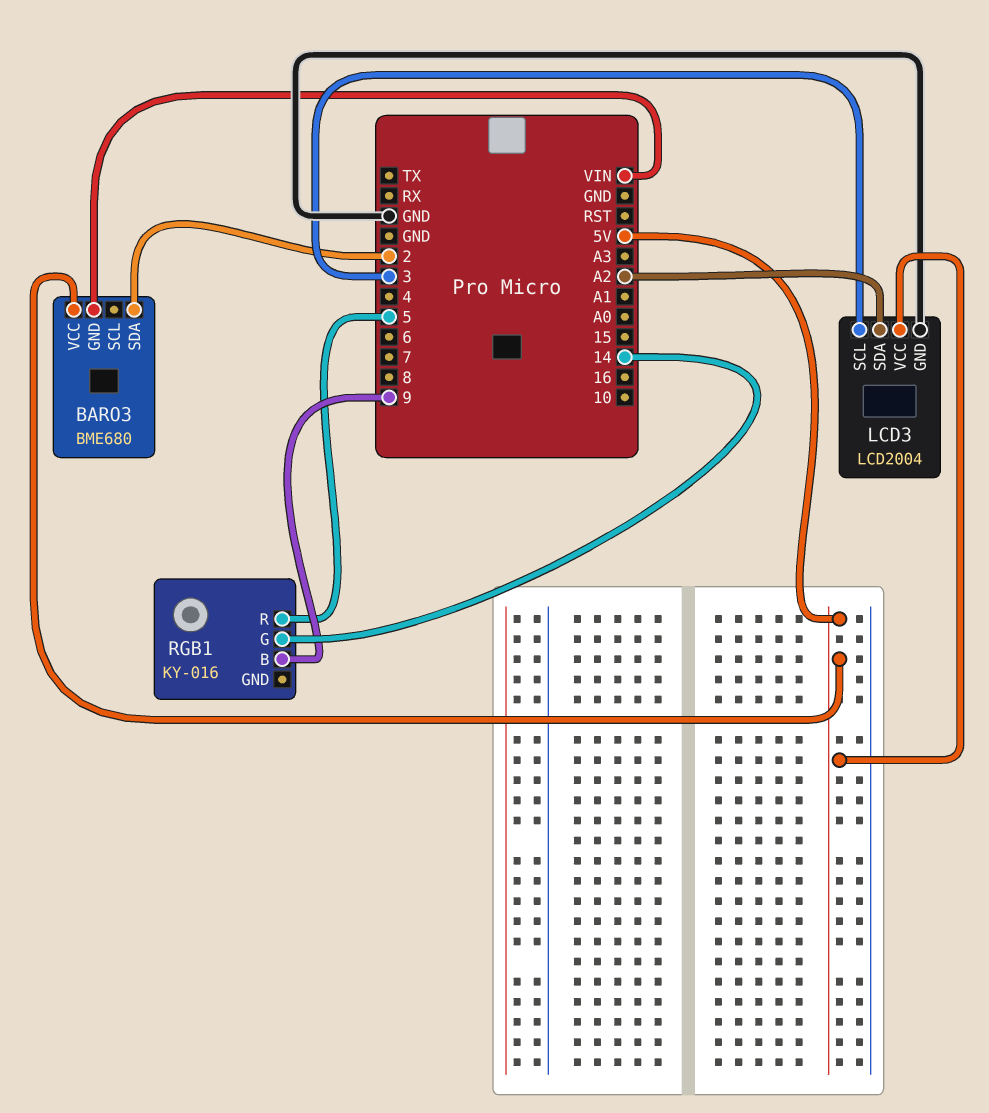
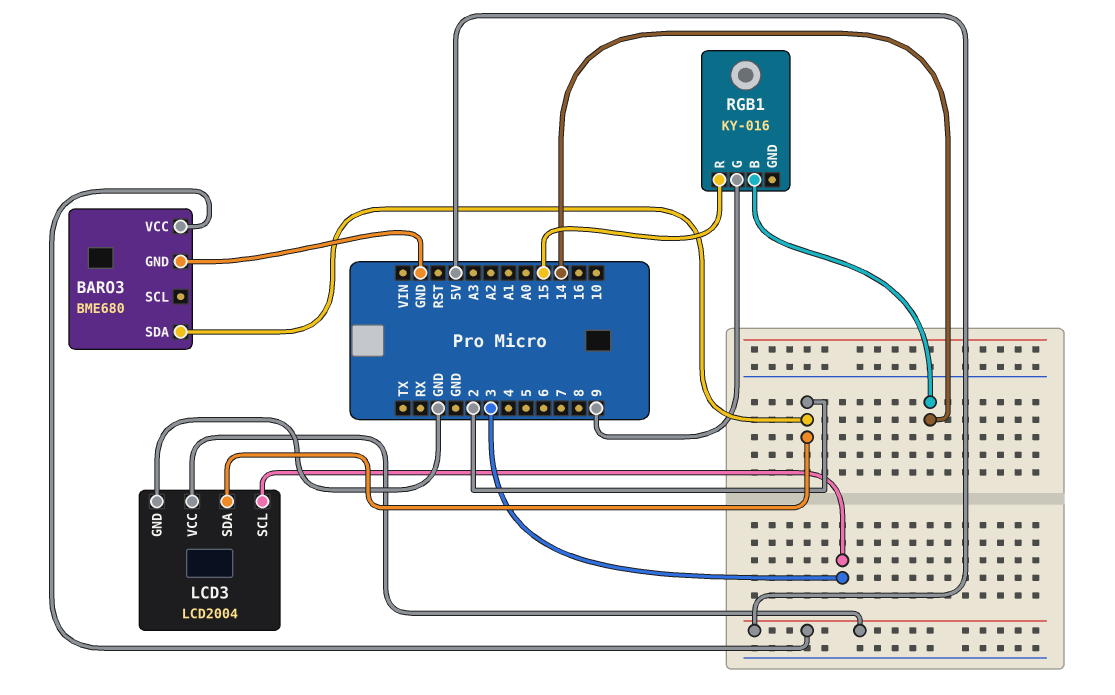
BARO3 pin GND: VIN -> GND
LCD3 pin SDA: A2 -> 2
RGB1 pin B: 9 -> 14
RGB1 pin G: 14 -> 9
RGB1 pin R: 5 -> 15

